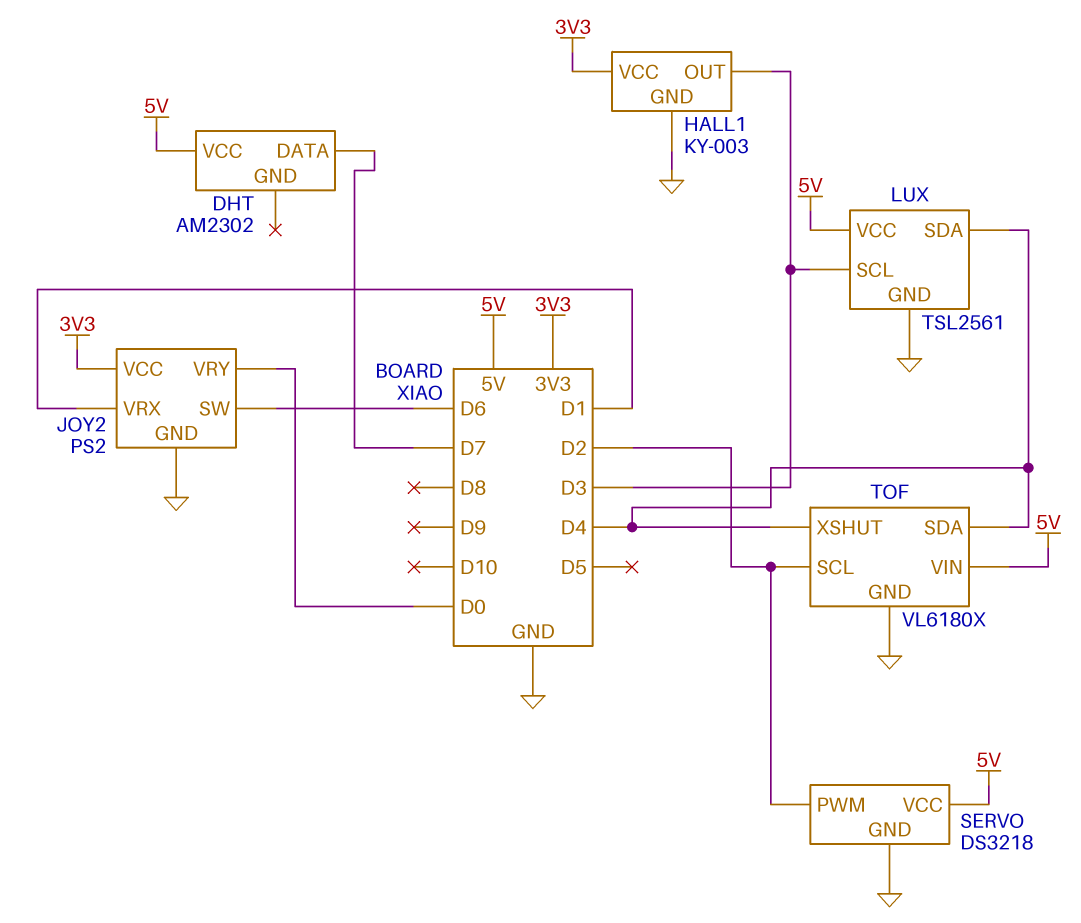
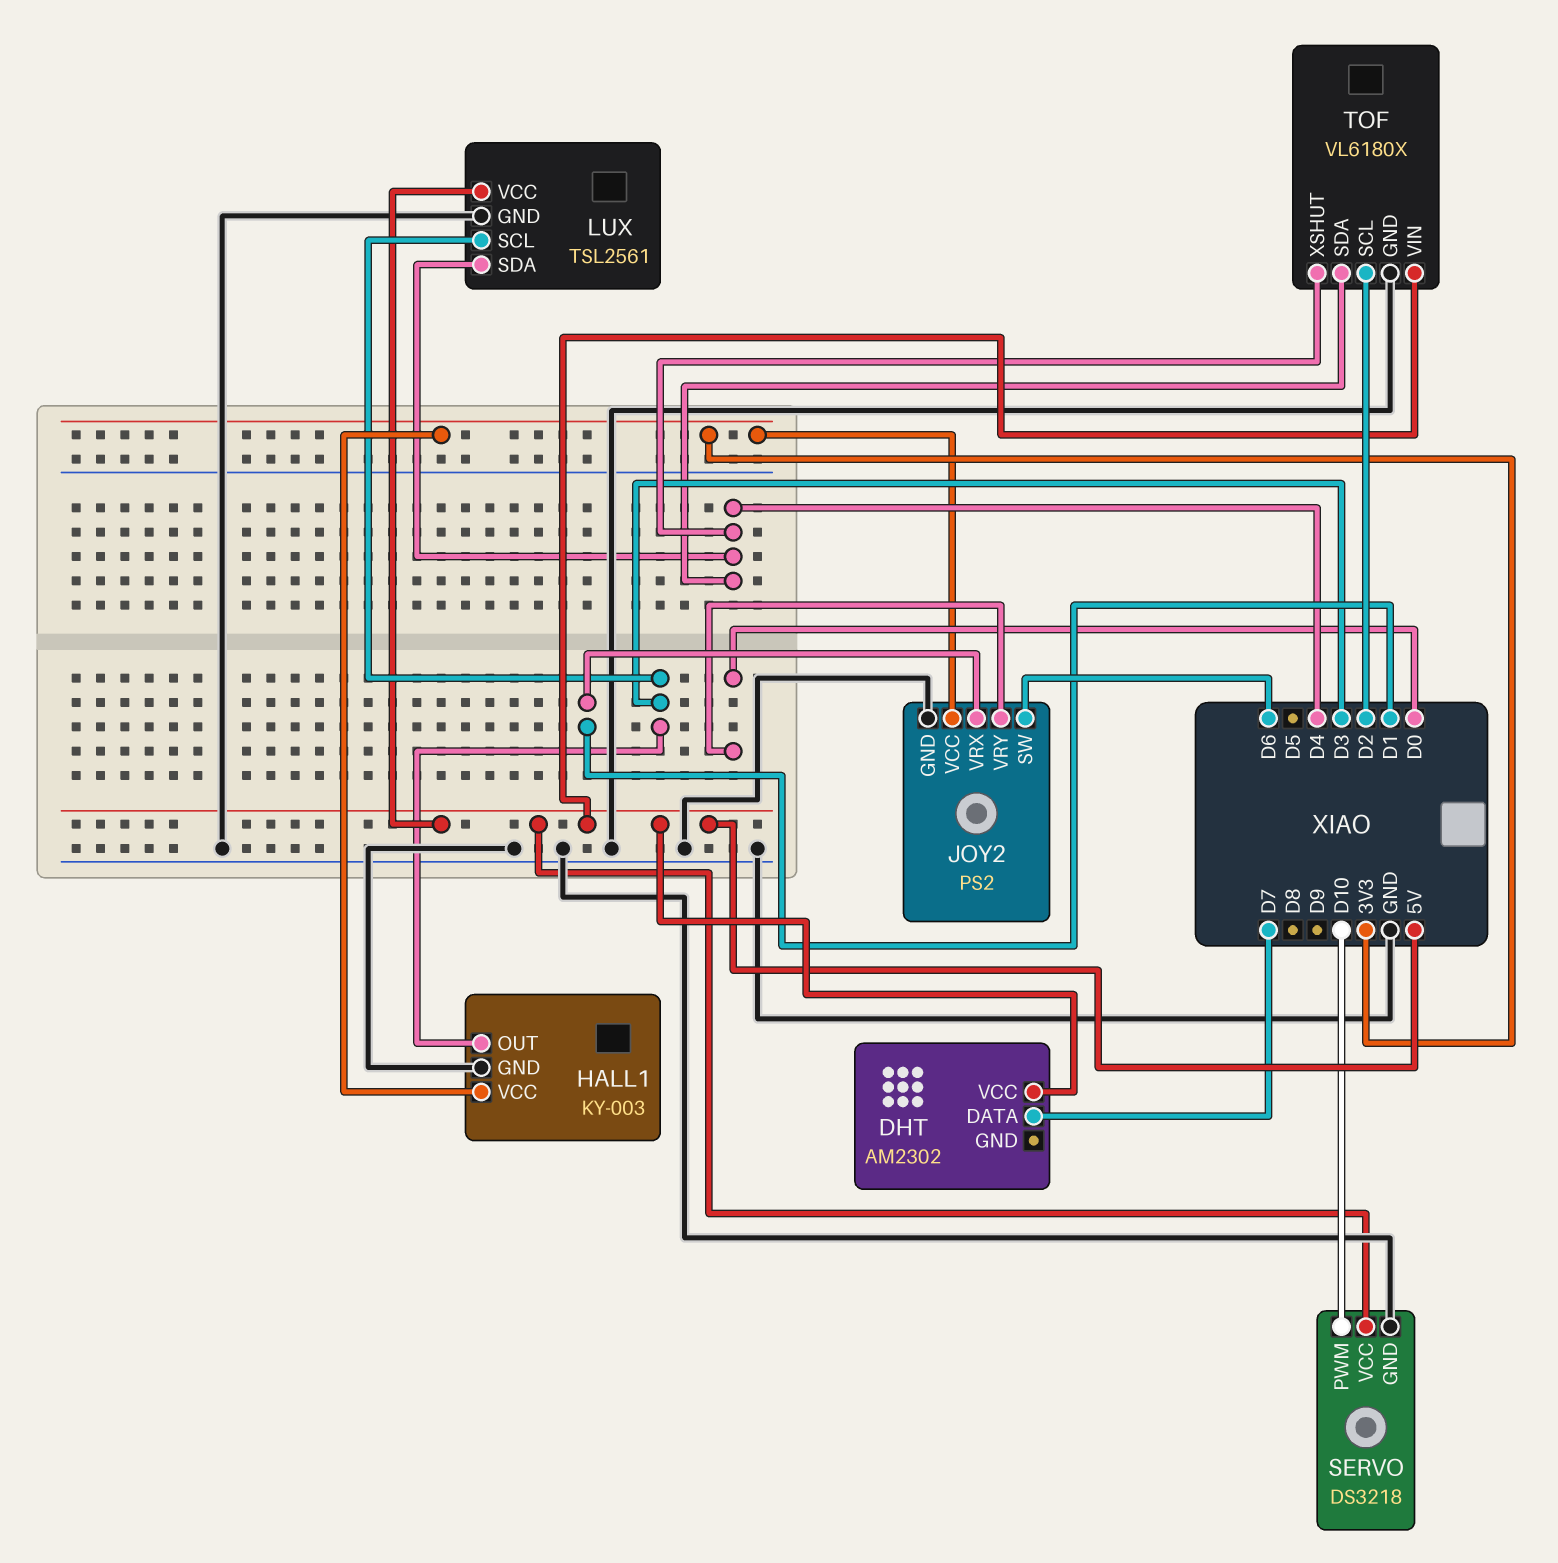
SERVO pin PWM: D2 -> D10

